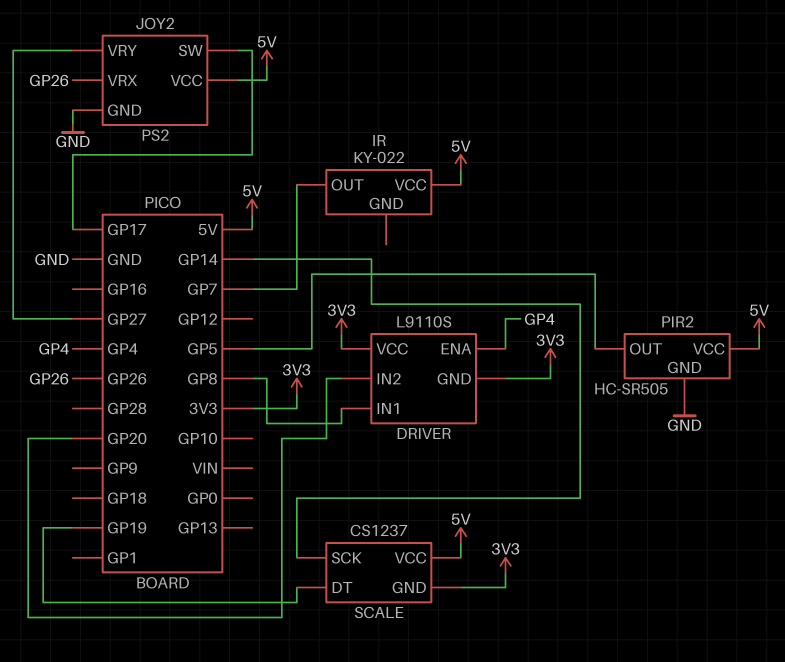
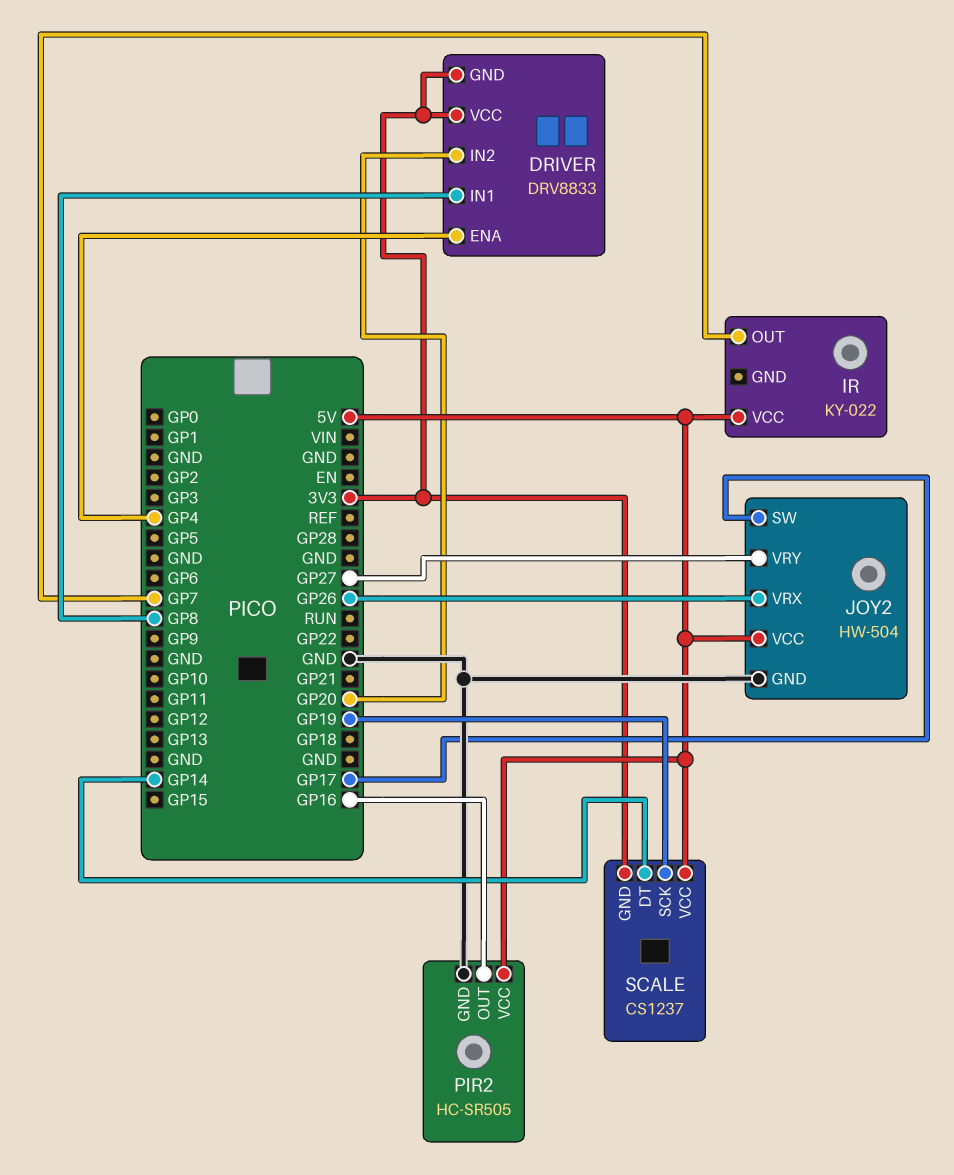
DRIVER: L9110S -> DRV8833
JOY2: PS2 -> HW-504
PIR2 pin OUT: GP5 -> GP16
SCALE pin DT: GP19 -> GP14
SCALE pin SCK: GP14 -> GP19

